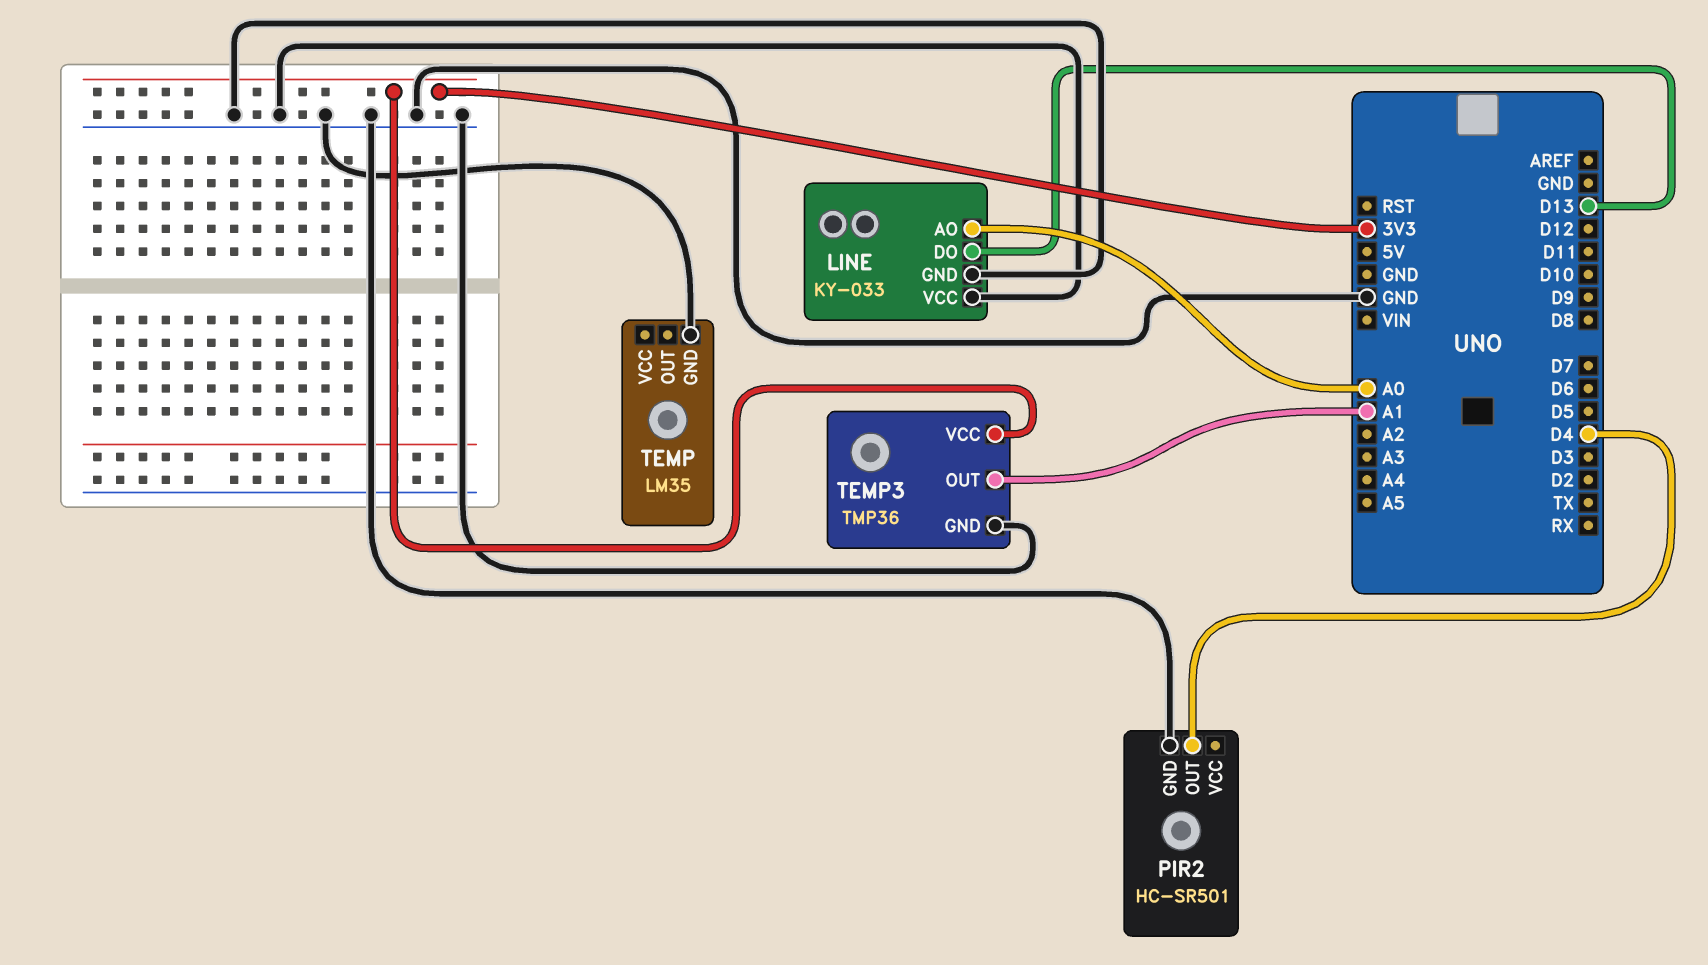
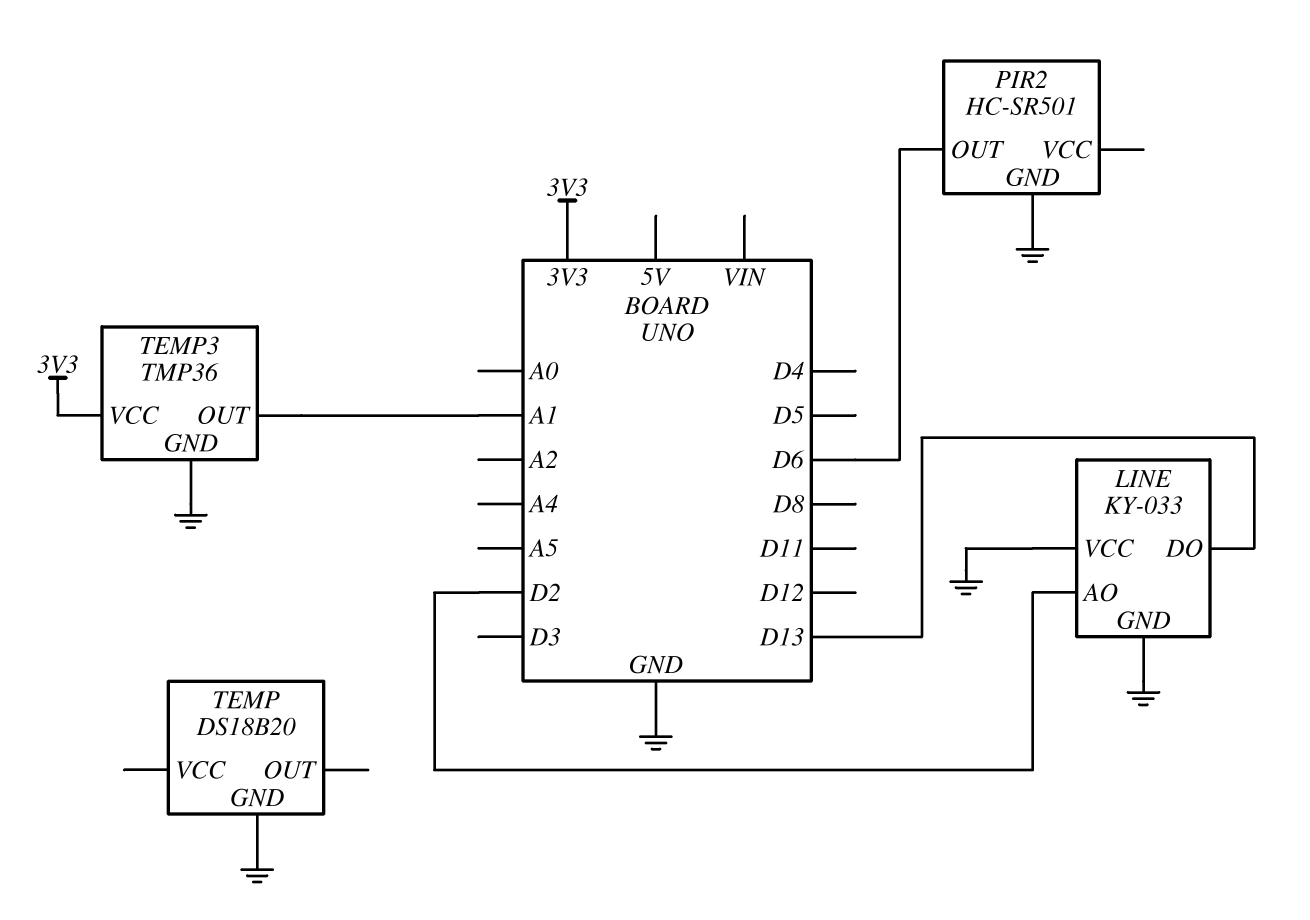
LINE pin AO: A0 -> D2
PIR2 pin OUT: D4 -> D6
TEMP: LM35 -> DS18B20

